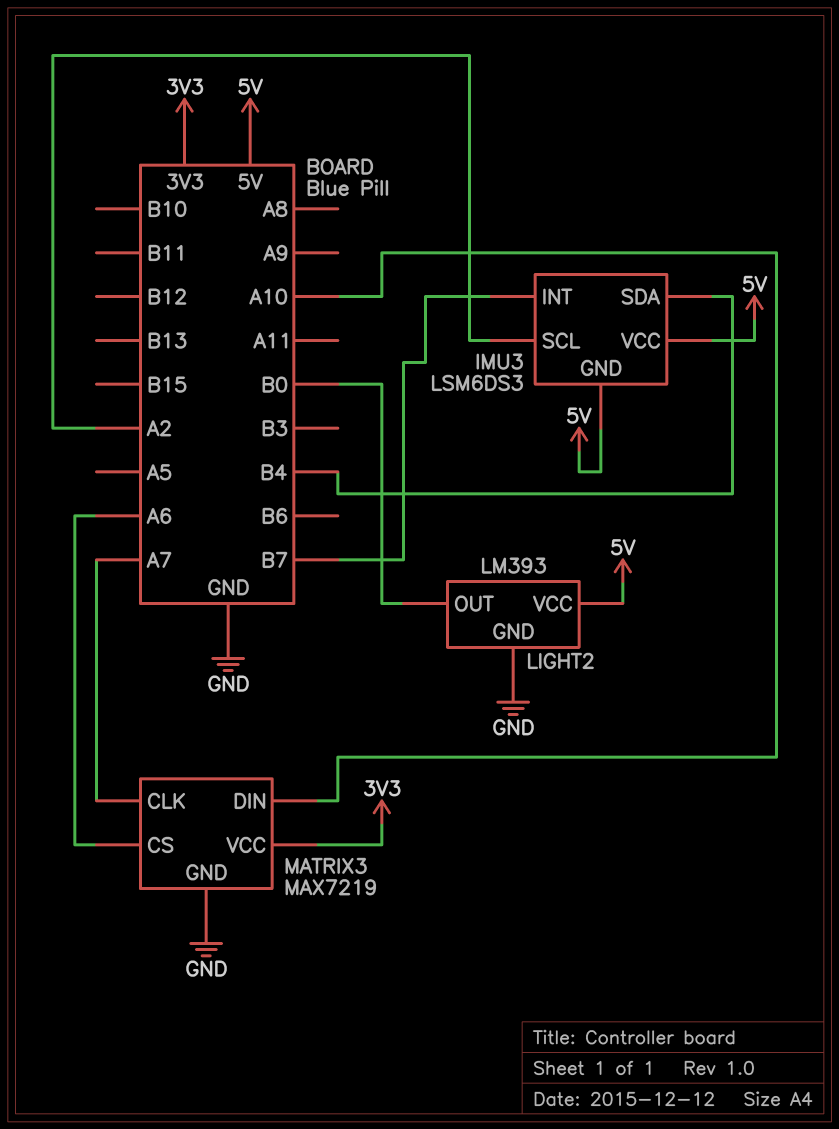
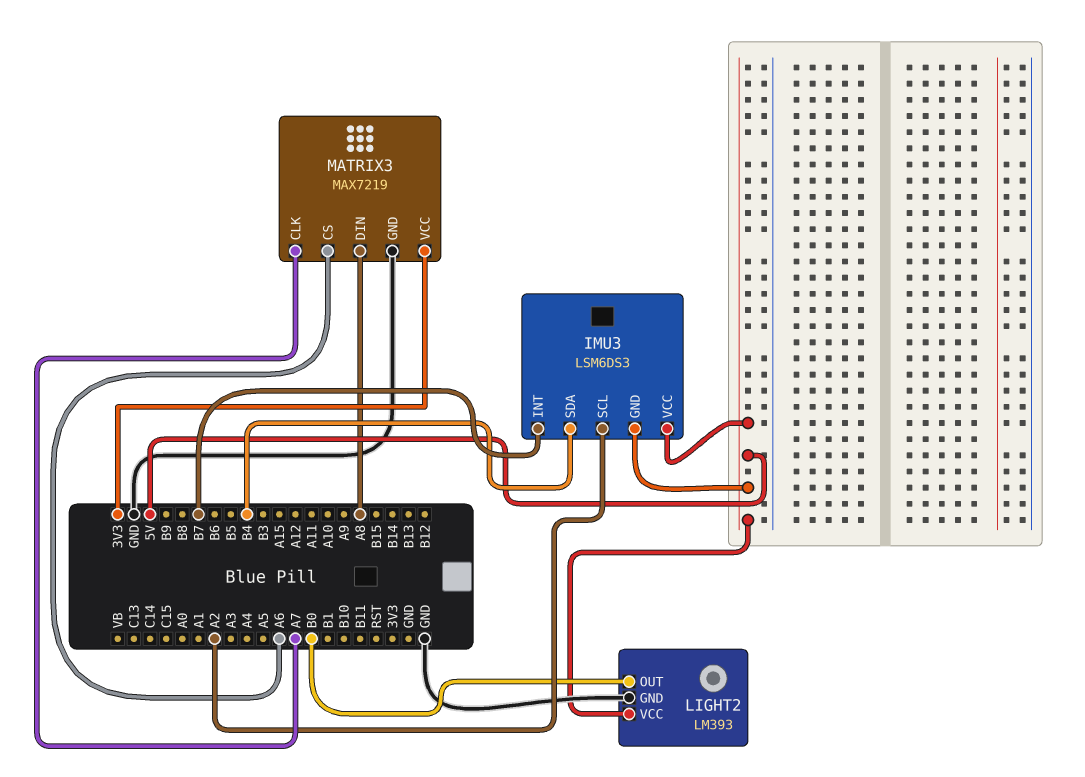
MATRIX3 pin DIN: A10 -> A8

